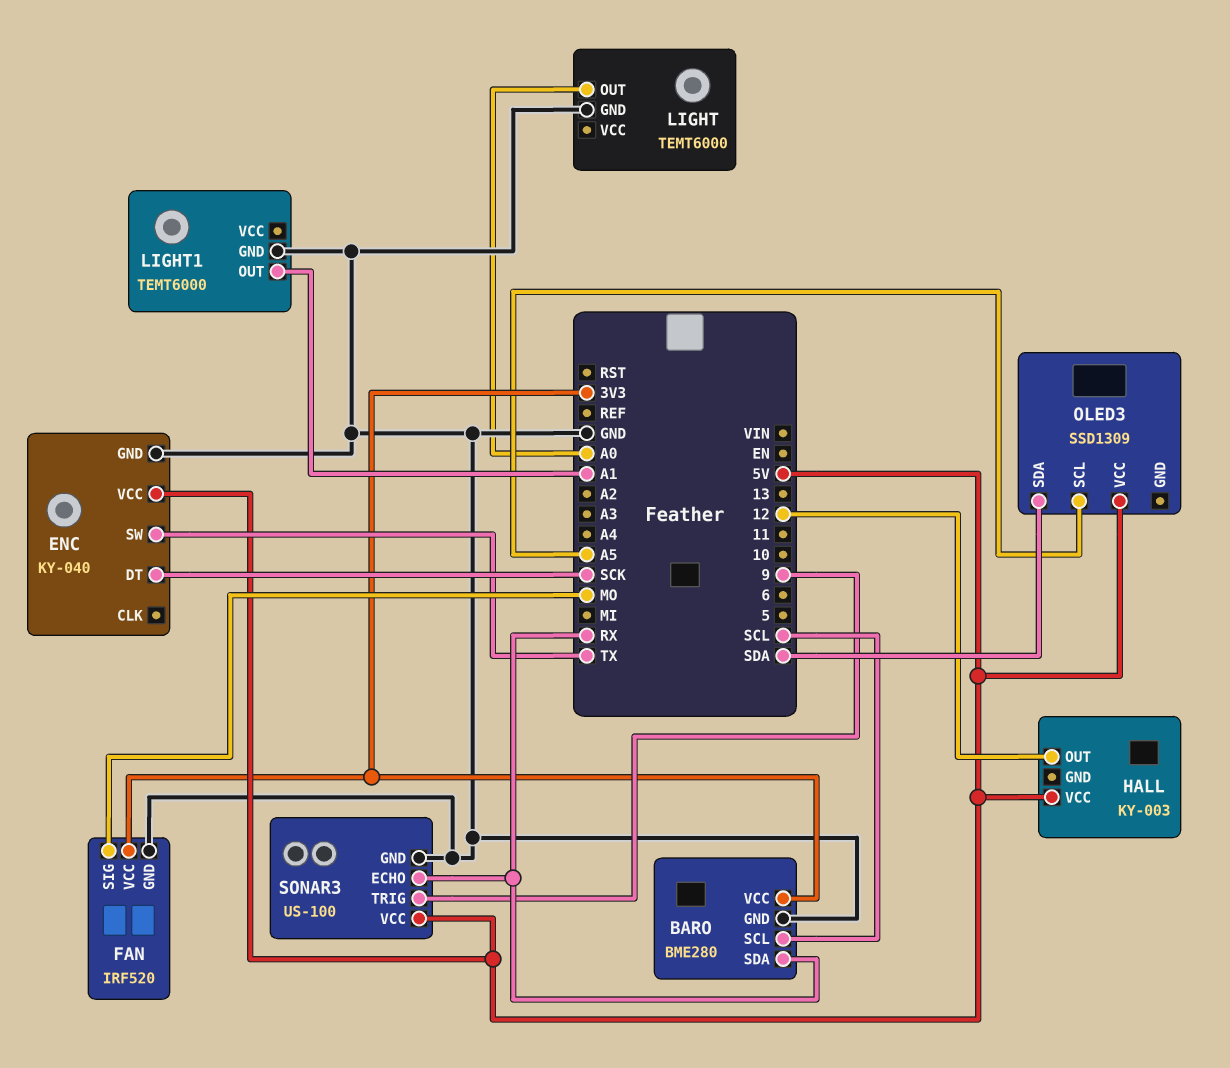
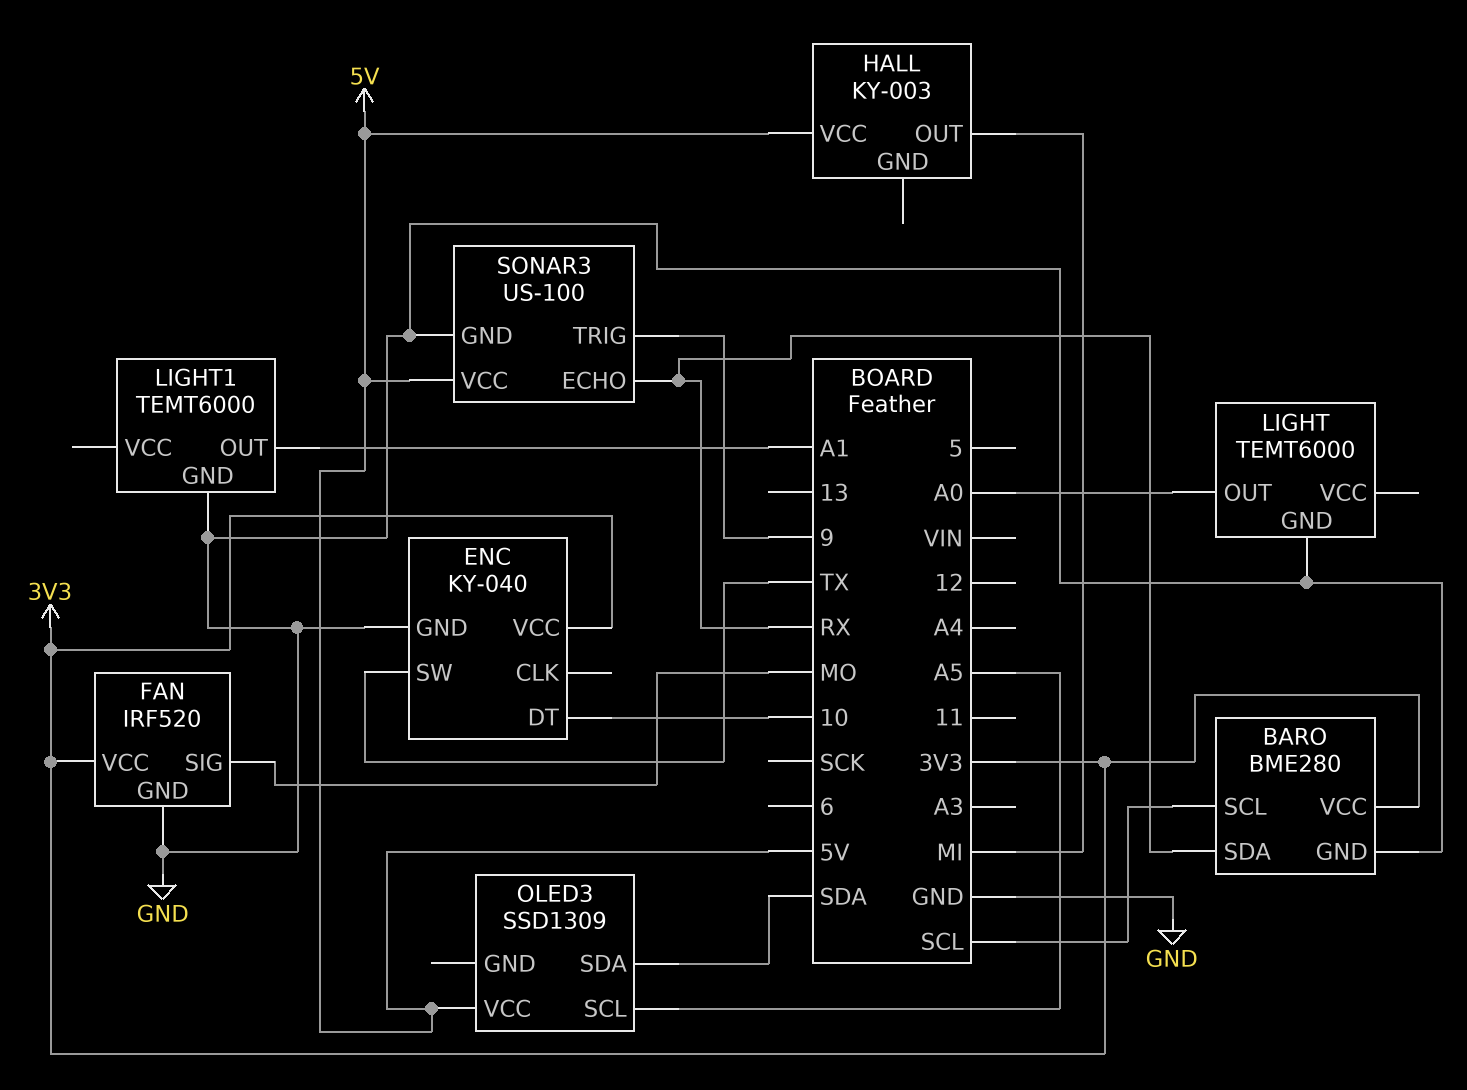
ENC pin DT: SCK -> 10
ENC pin VCC: 5V -> 3V3
HALL pin OUT: 12 -> MI

